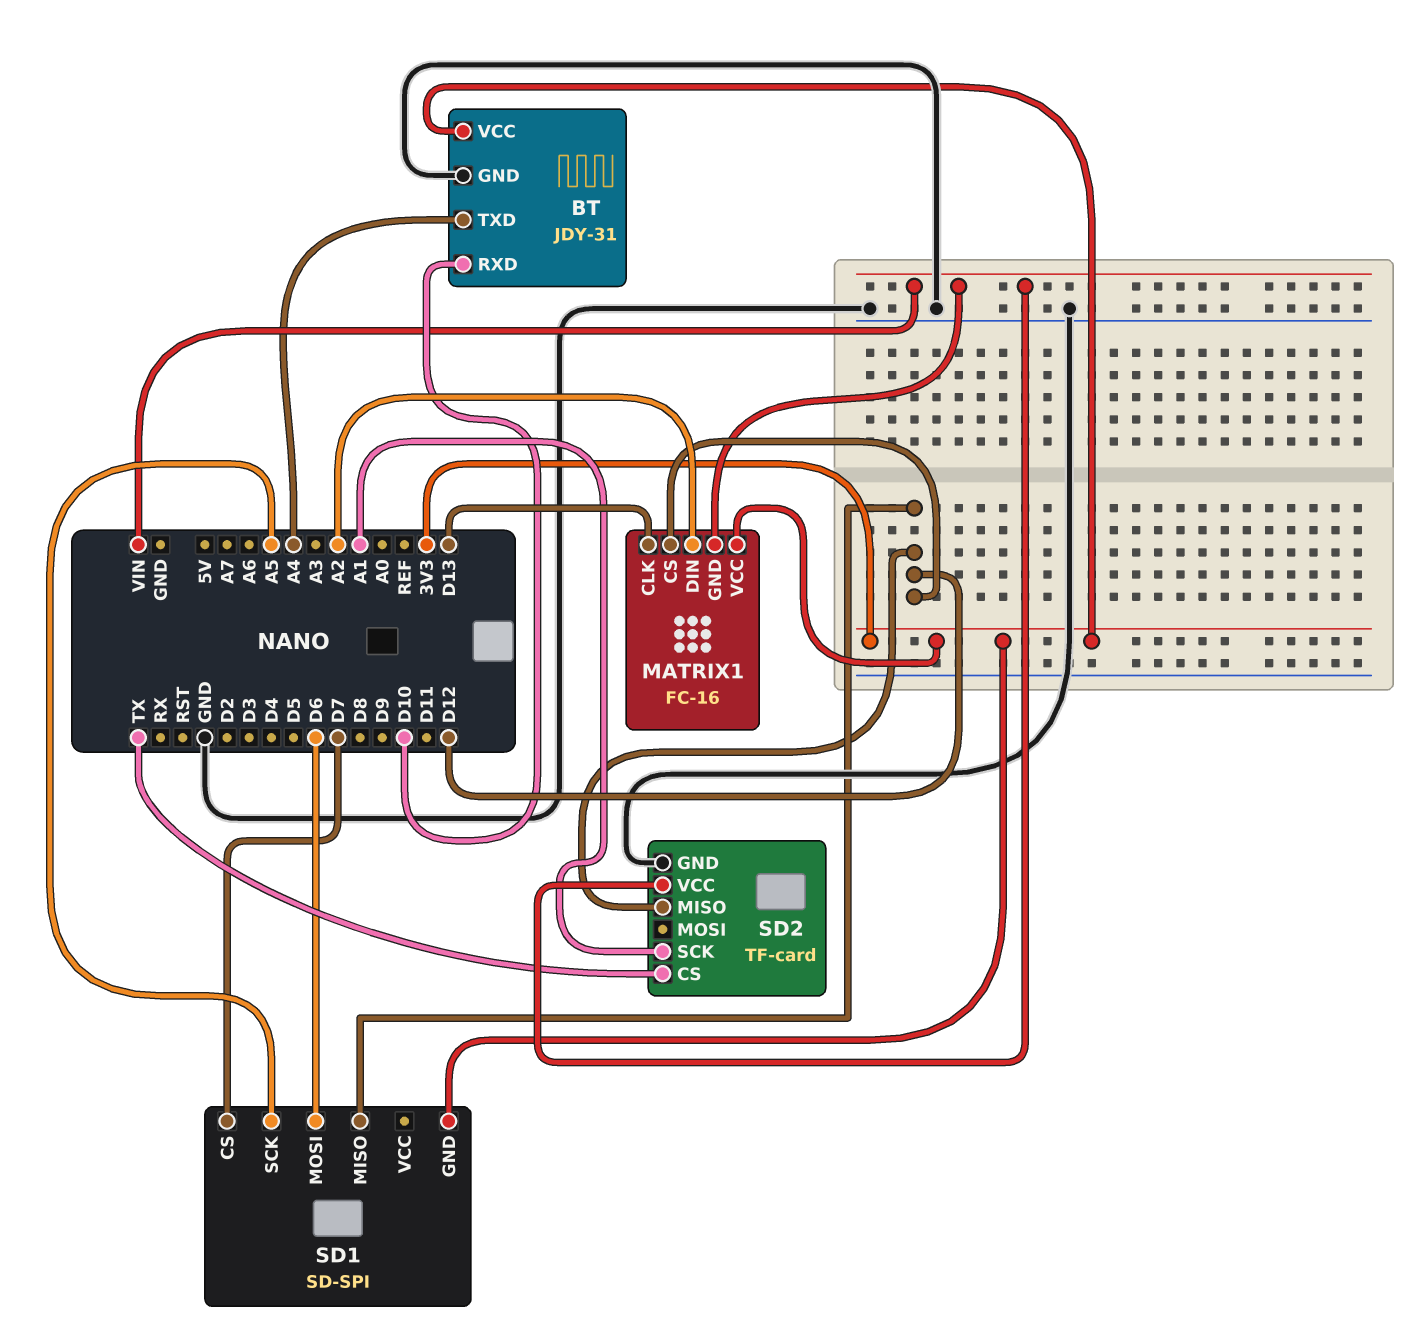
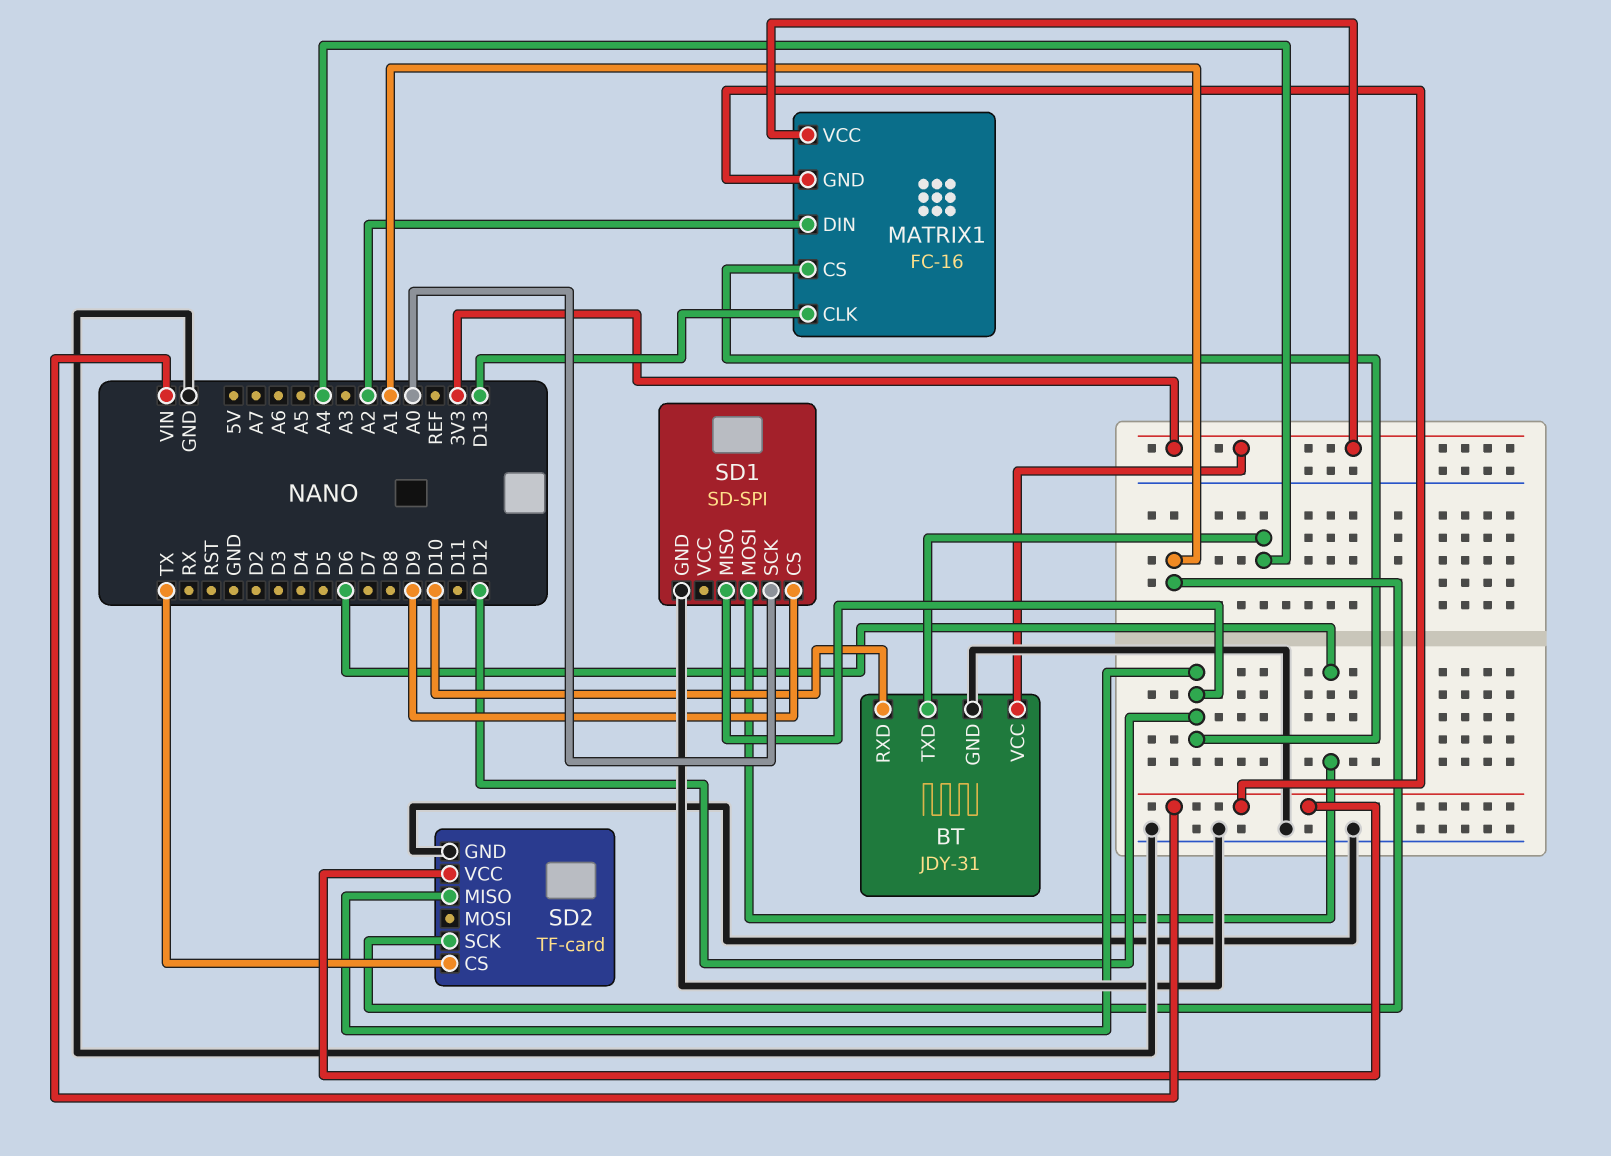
SD1 pin CS: D7 -> D9
SD1 pin GND: 3V3 -> GND
SD1 pin SCK: A5 -> A0

